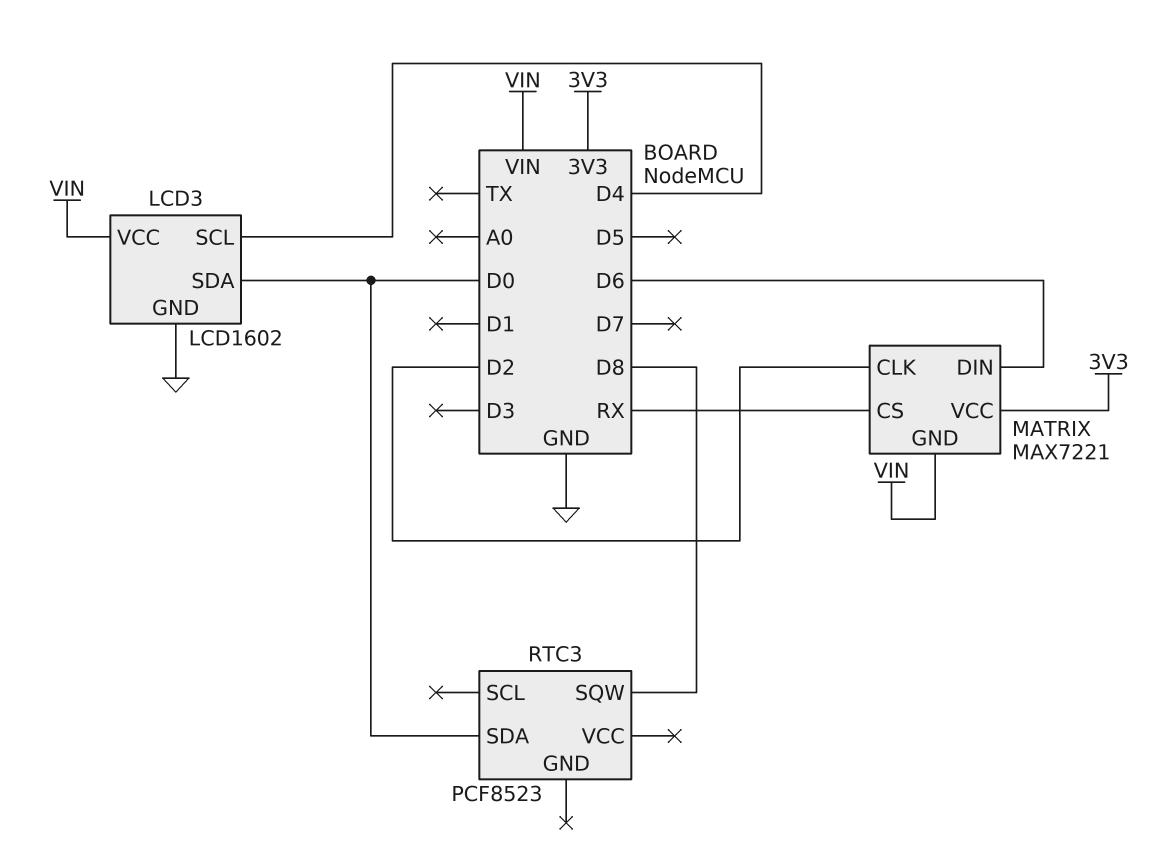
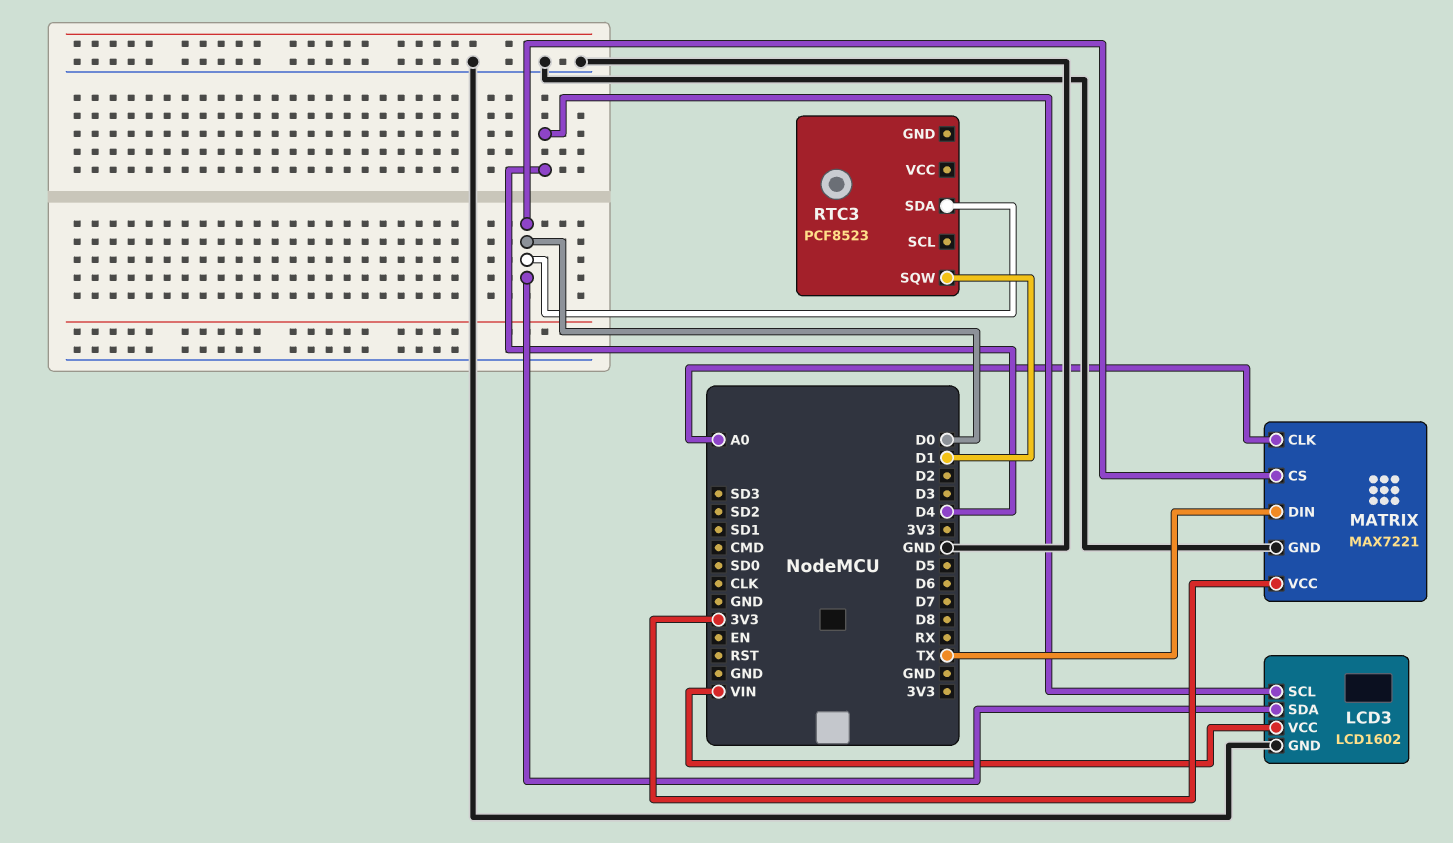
MATRIX pin CLK: D2 -> A0
MATRIX pin CS: RX -> D0
MATRIX pin DIN: D6 -> TX
MATRIX pin GND: VIN -> GND
RTC3 pin SQW: D8 -> D1

